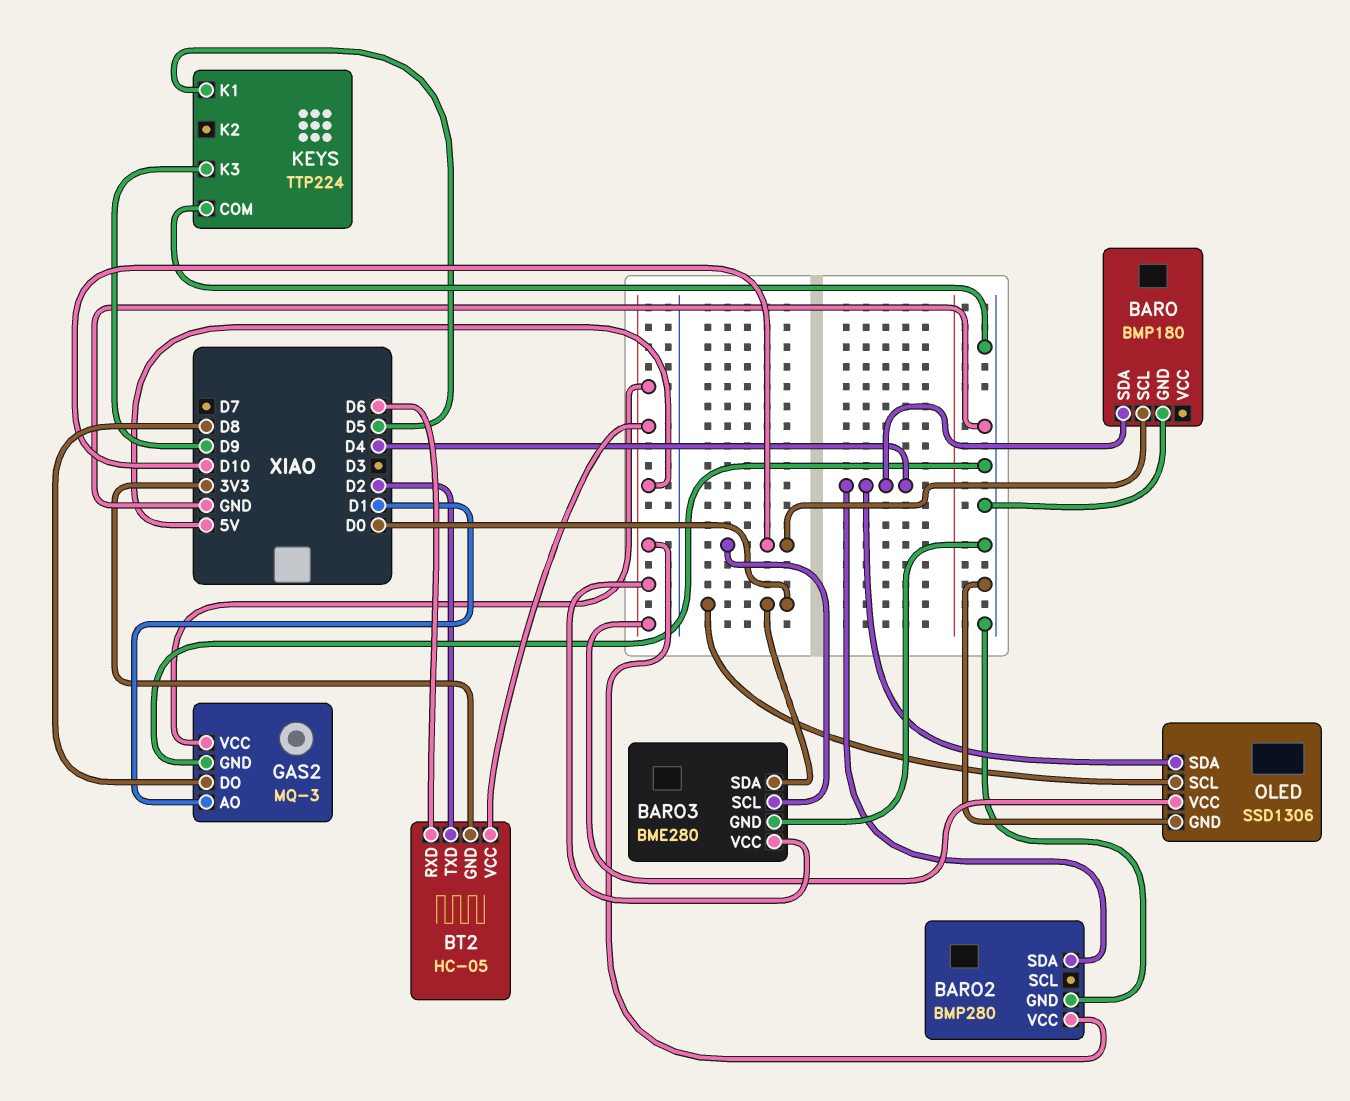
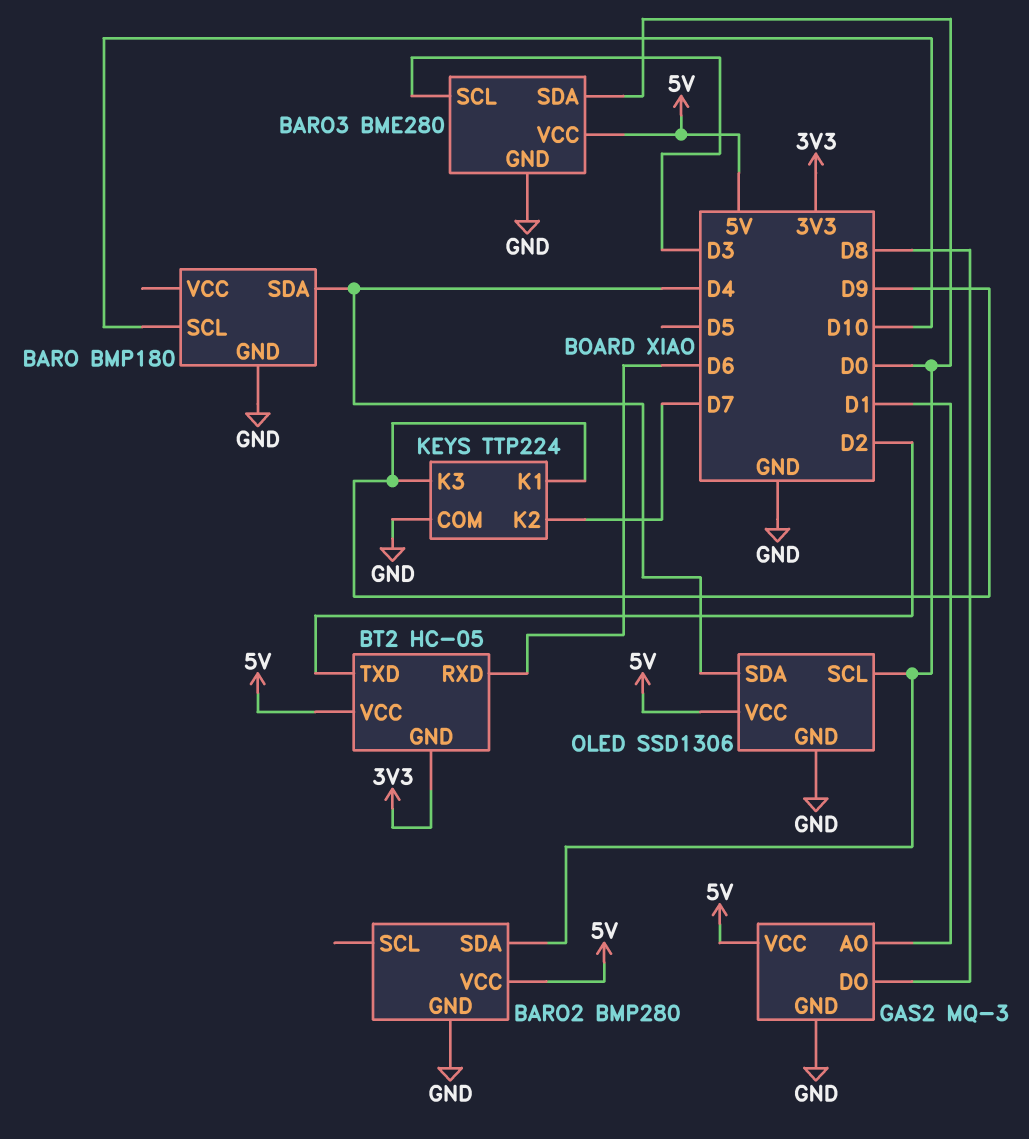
BARO2 pin SDA: D4 -> D0
BARO3 pin SCL: D10 -> D3
KEYS pin K1: D5 -> D9
KEYS pin K2: none -> D7

